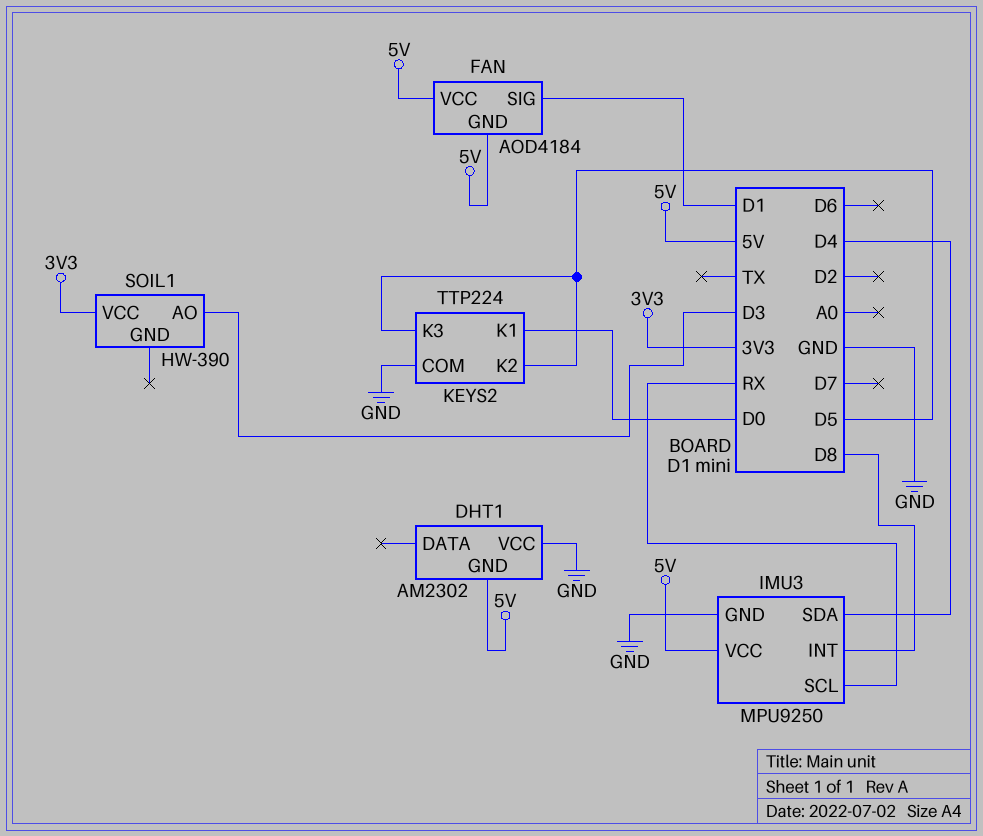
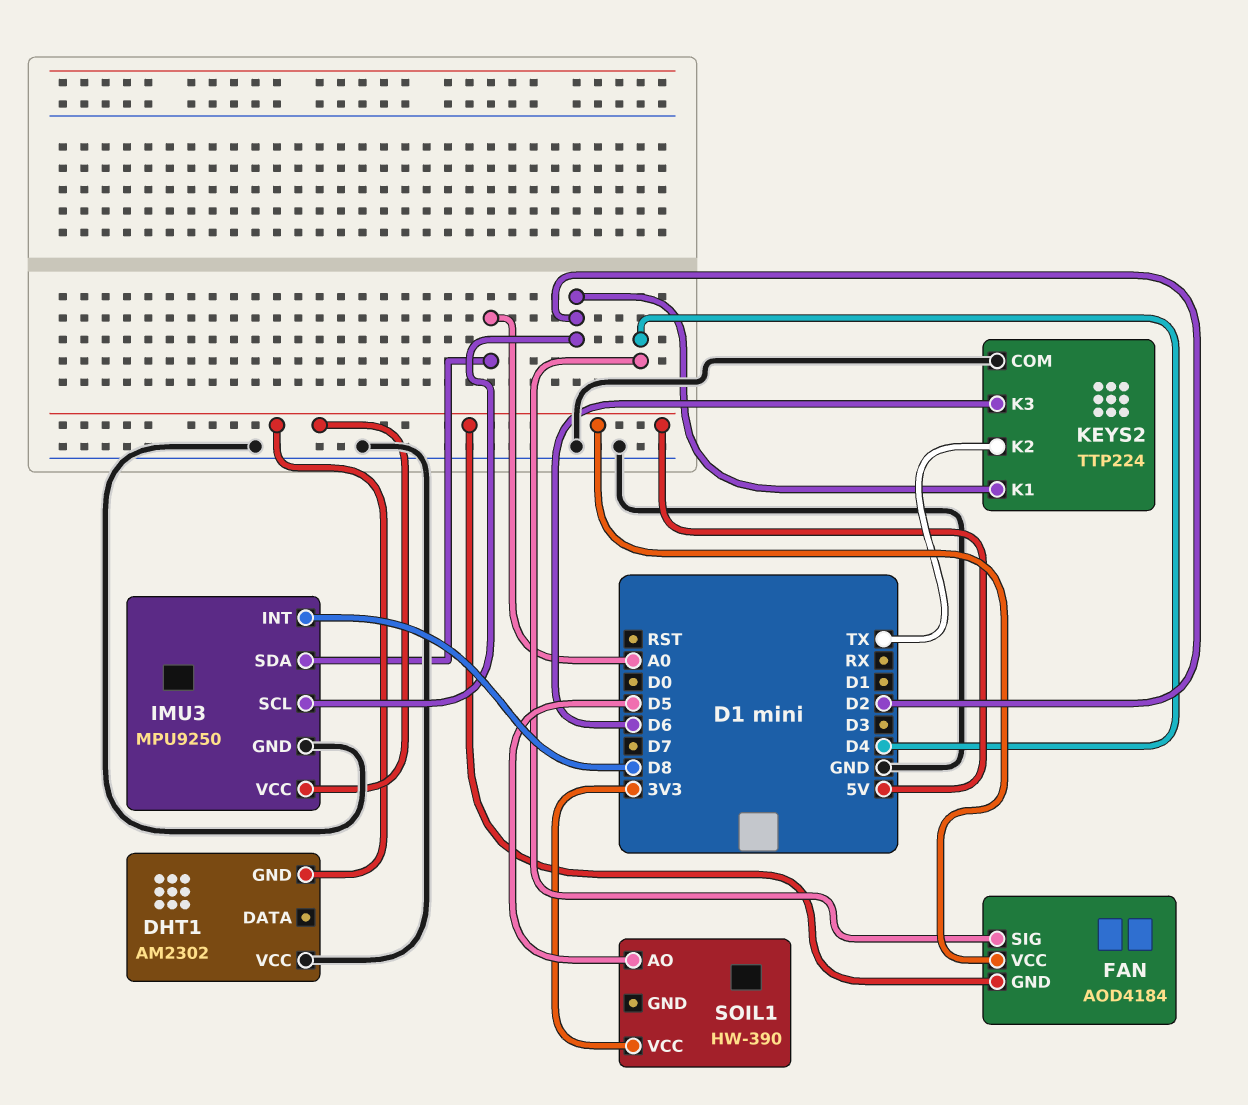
FAN pin SIG: D1 -> D4
IMU3 pin SCL: RX -> D2
IMU3 pin SDA: D4 -> A0
KEYS2 pin K1: D0 -> D2
KEYS2 pin K2: D5 -> TX
KEYS2 pin K3: D5 -> D6
SOIL1 pin AO: D3 -> D5

